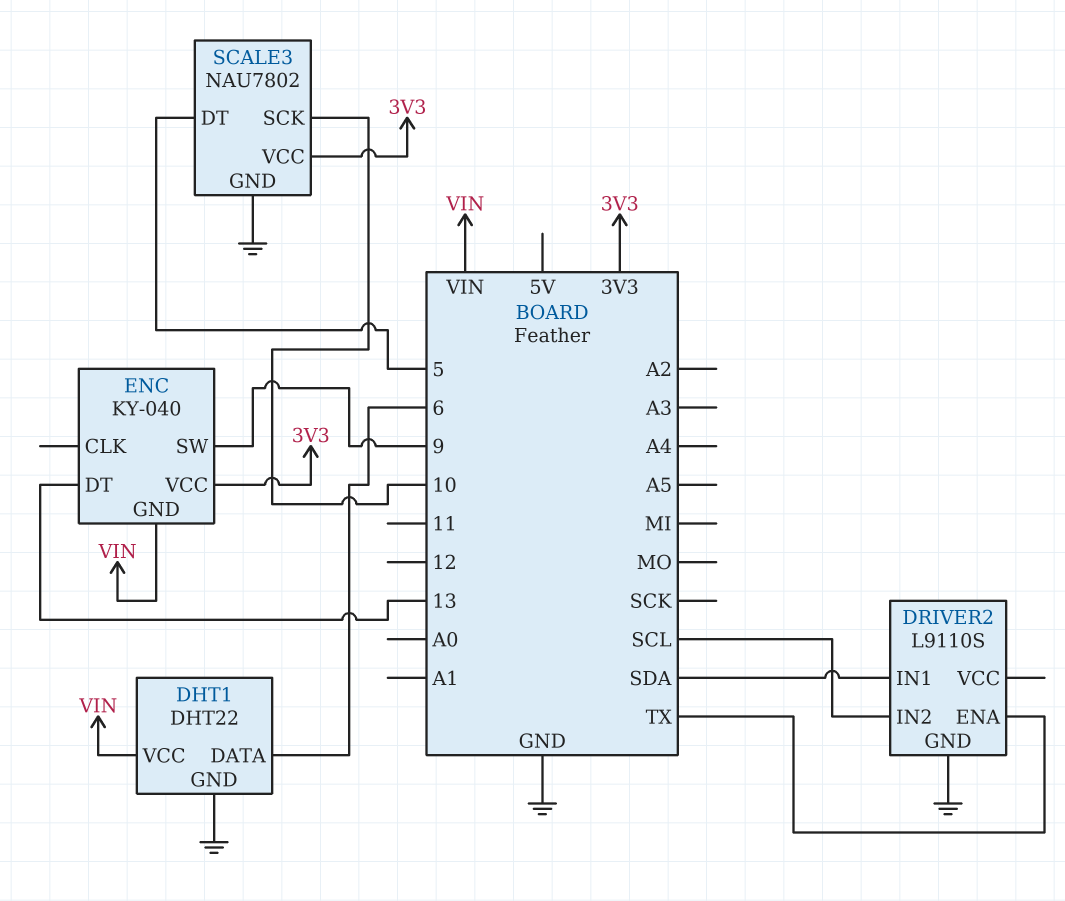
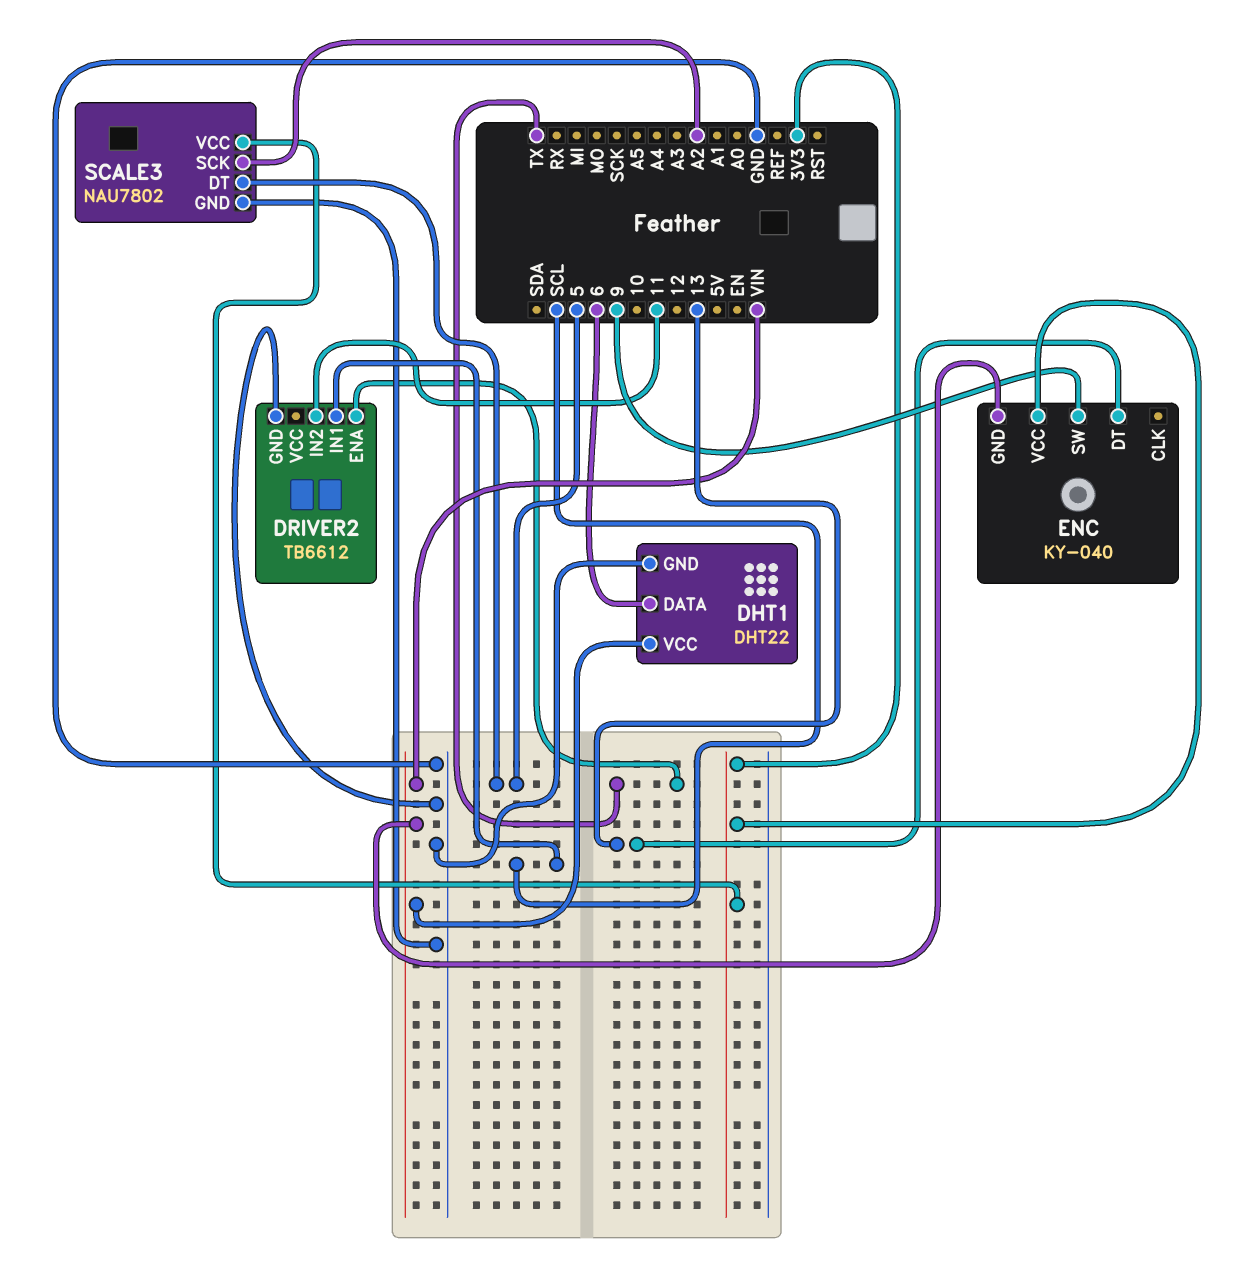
DRIVER2: L9110S -> TB6612
DRIVER2 pin IN1: SDA -> SCL
DRIVER2 pin IN2: SCL -> 11
SCALE3 pin SCK: 10 -> A2

